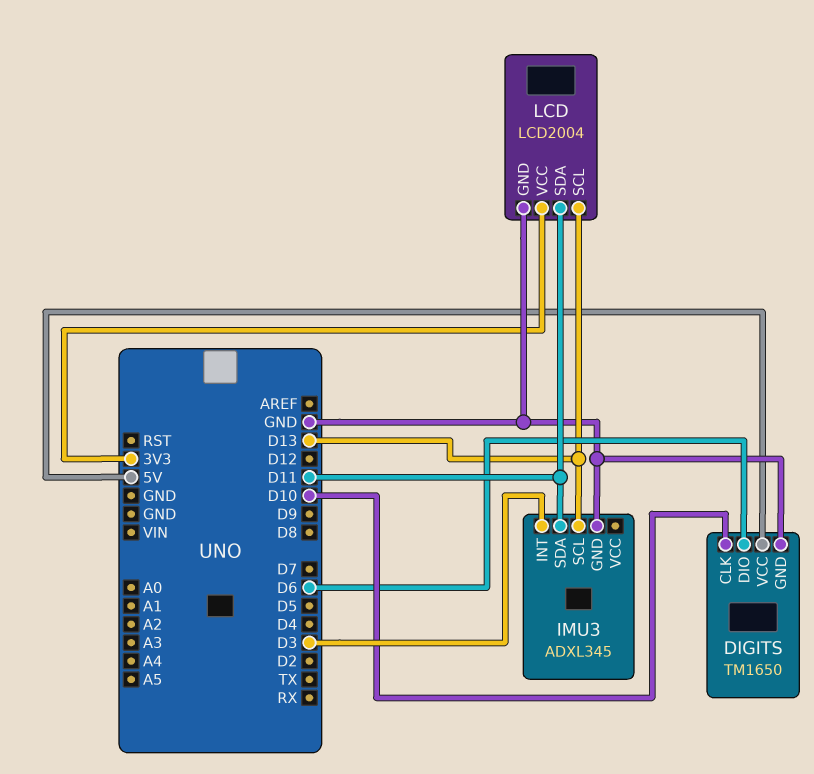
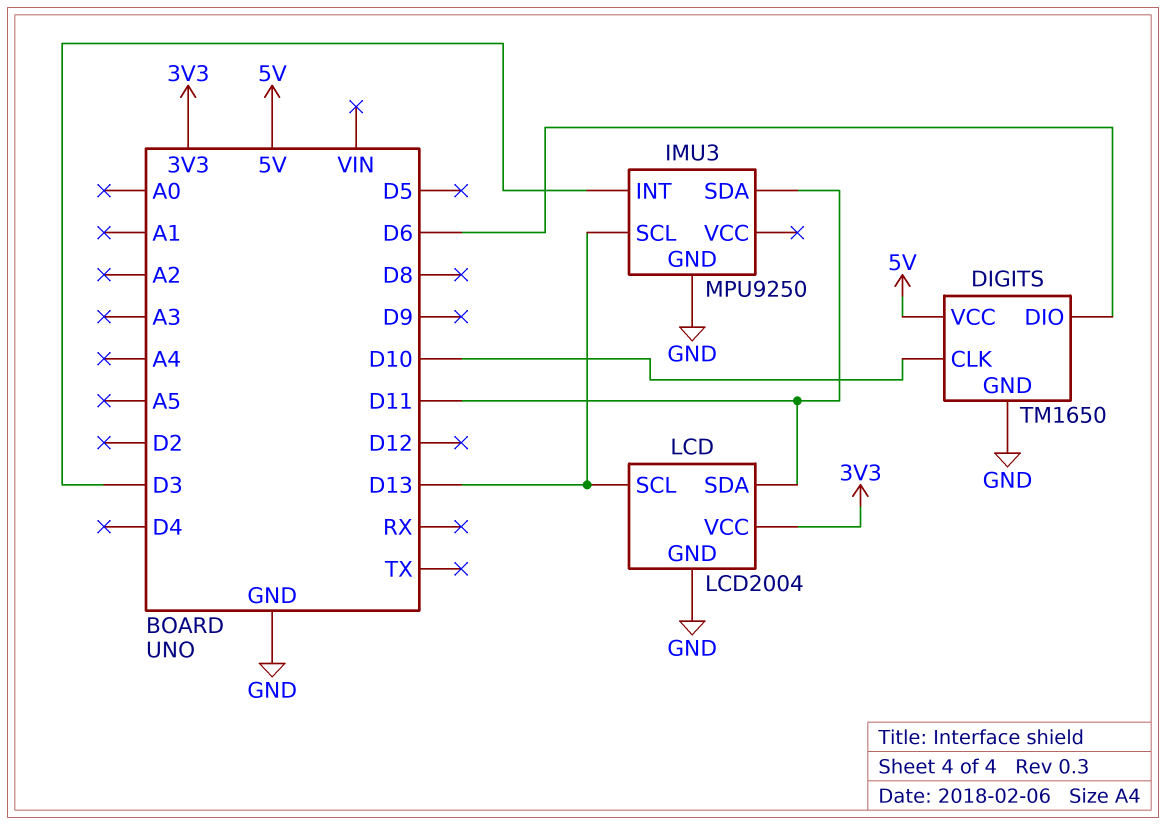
IMU3: ADXL345 -> MPU9250

